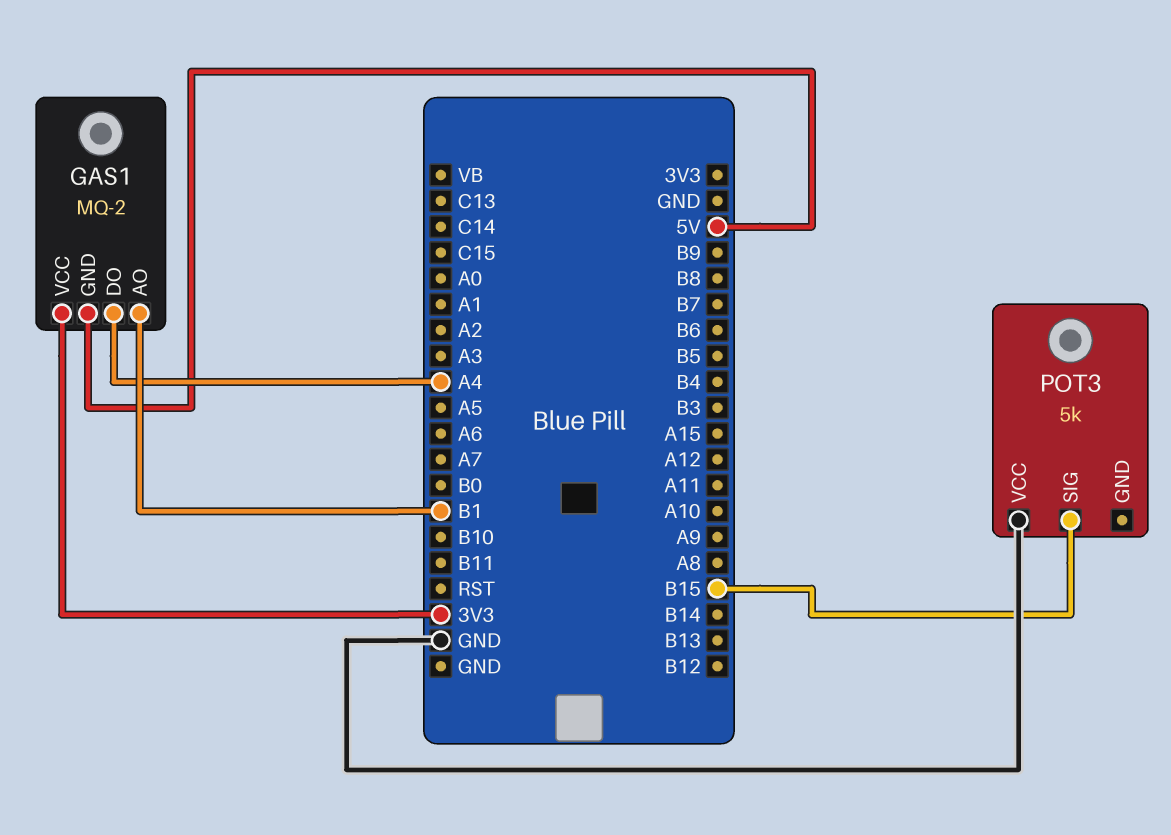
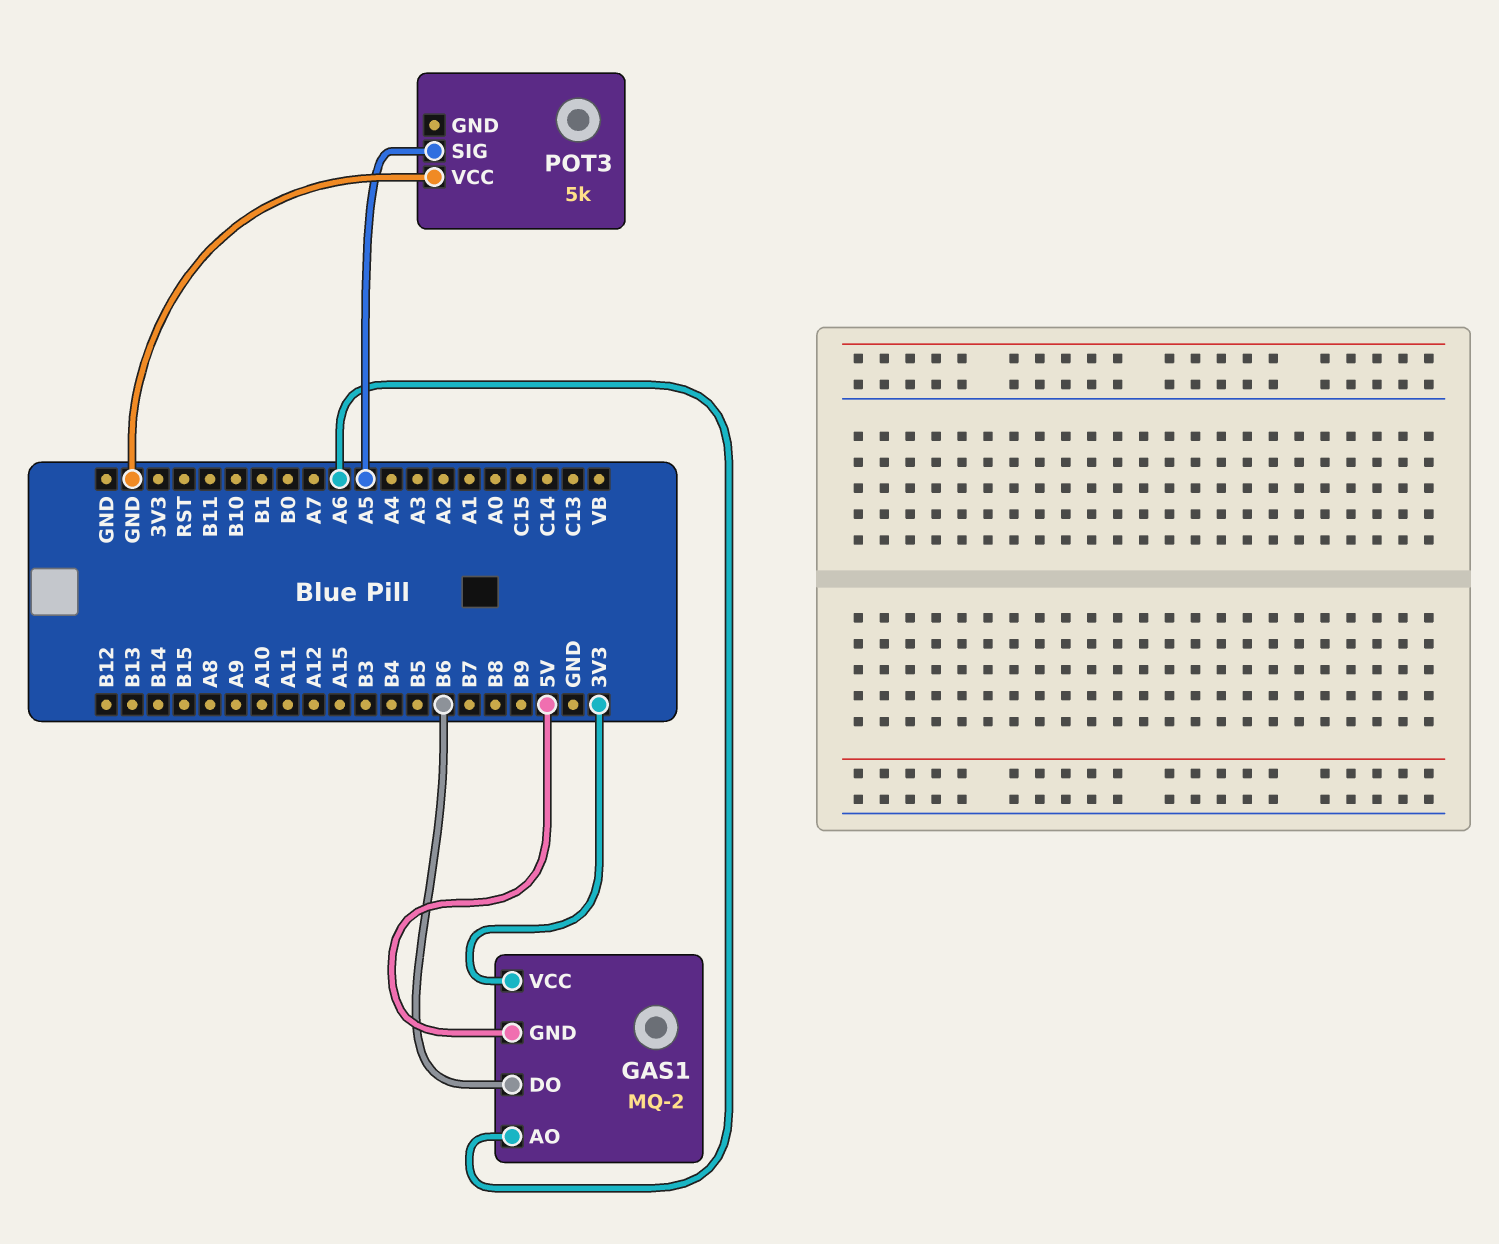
GAS1 pin AO: B1 -> A6
GAS1 pin DO: A4 -> B6
POT3 pin SIG: B15 -> A5

